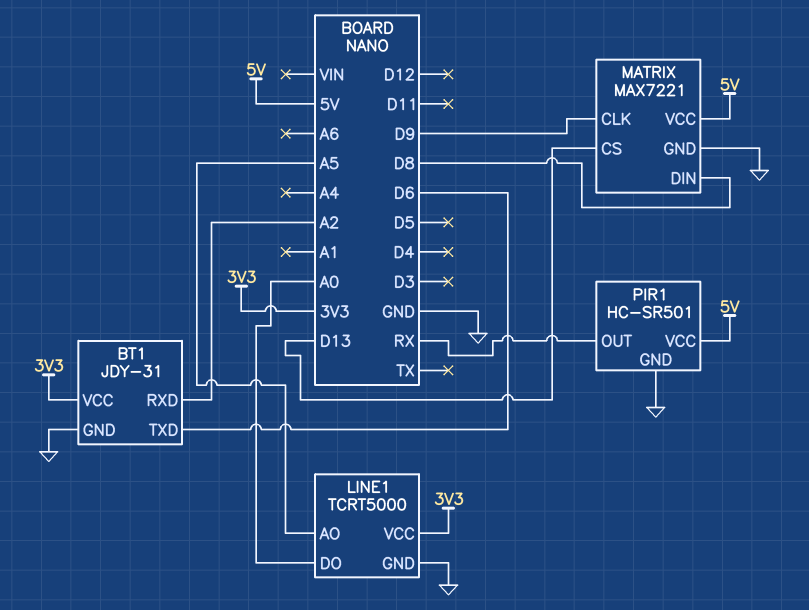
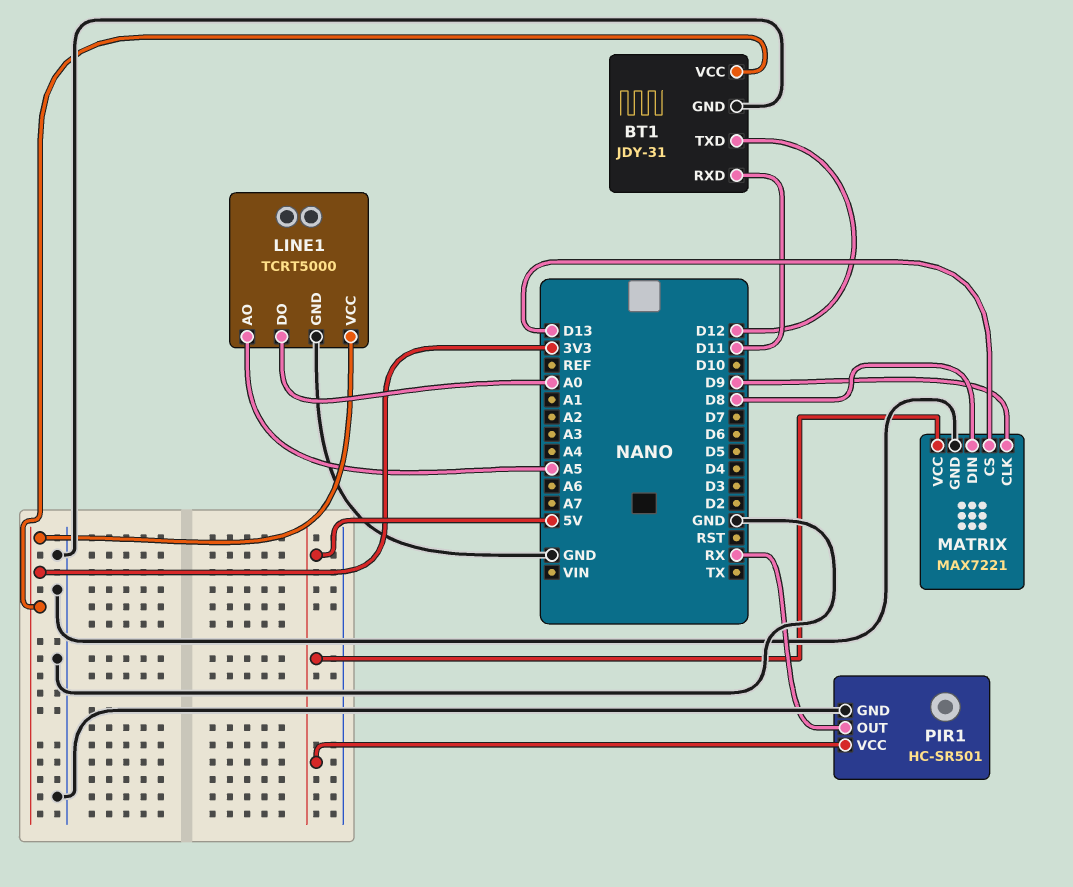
BT1 pin RXD: A2 -> D11
BT1 pin TXD: D6 -> D12

